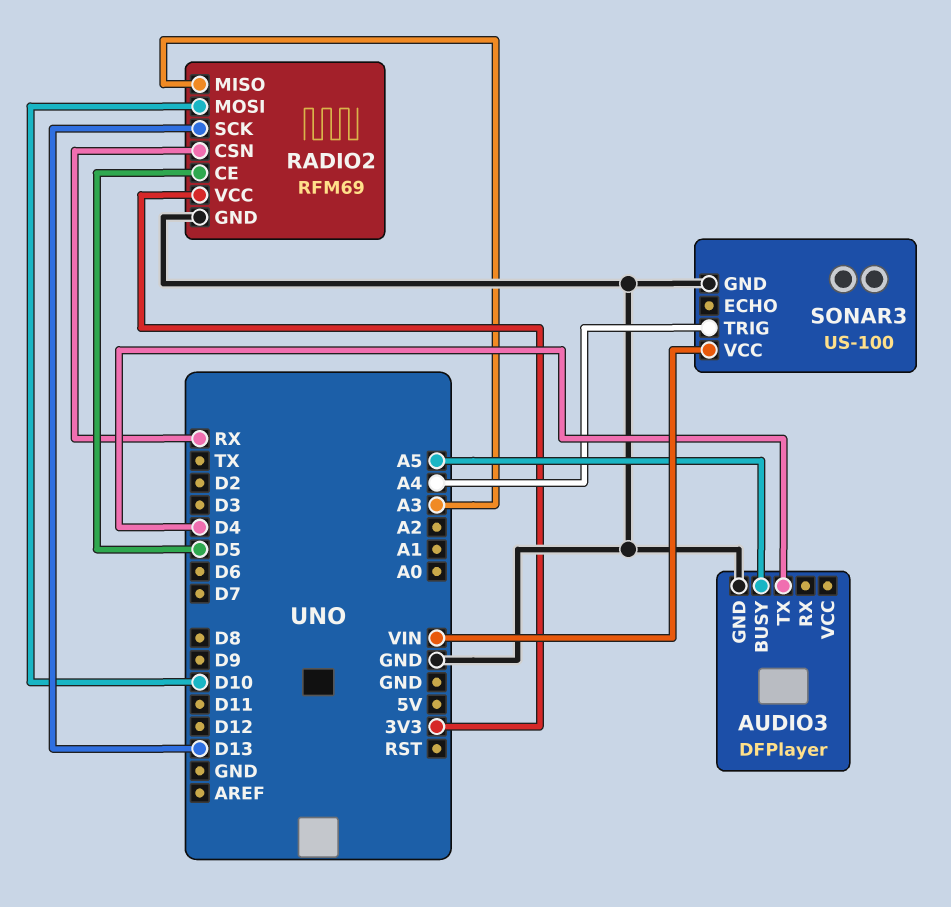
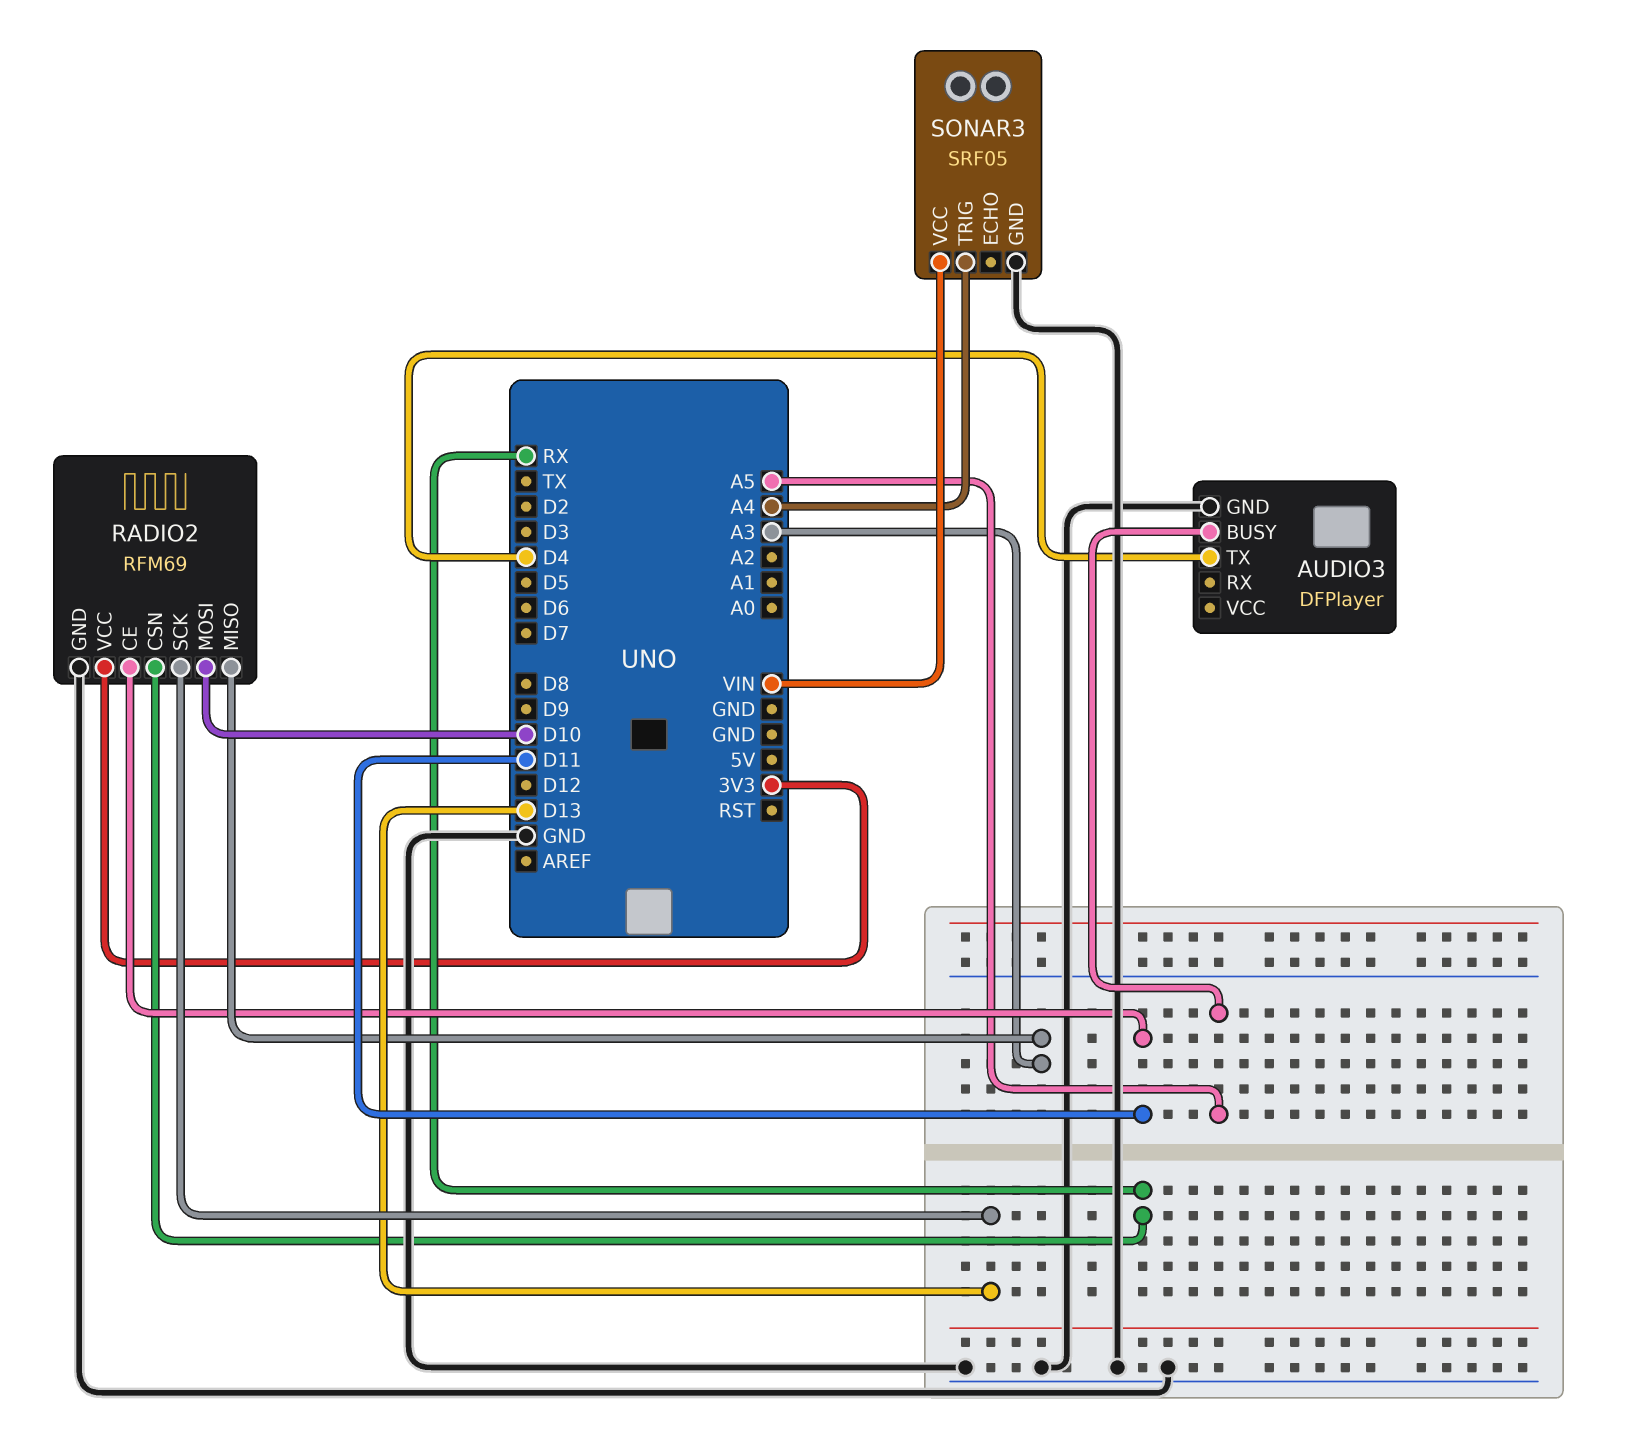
RADIO2 pin CE: D5 -> D11
SONAR3: US-100 -> SRF05

